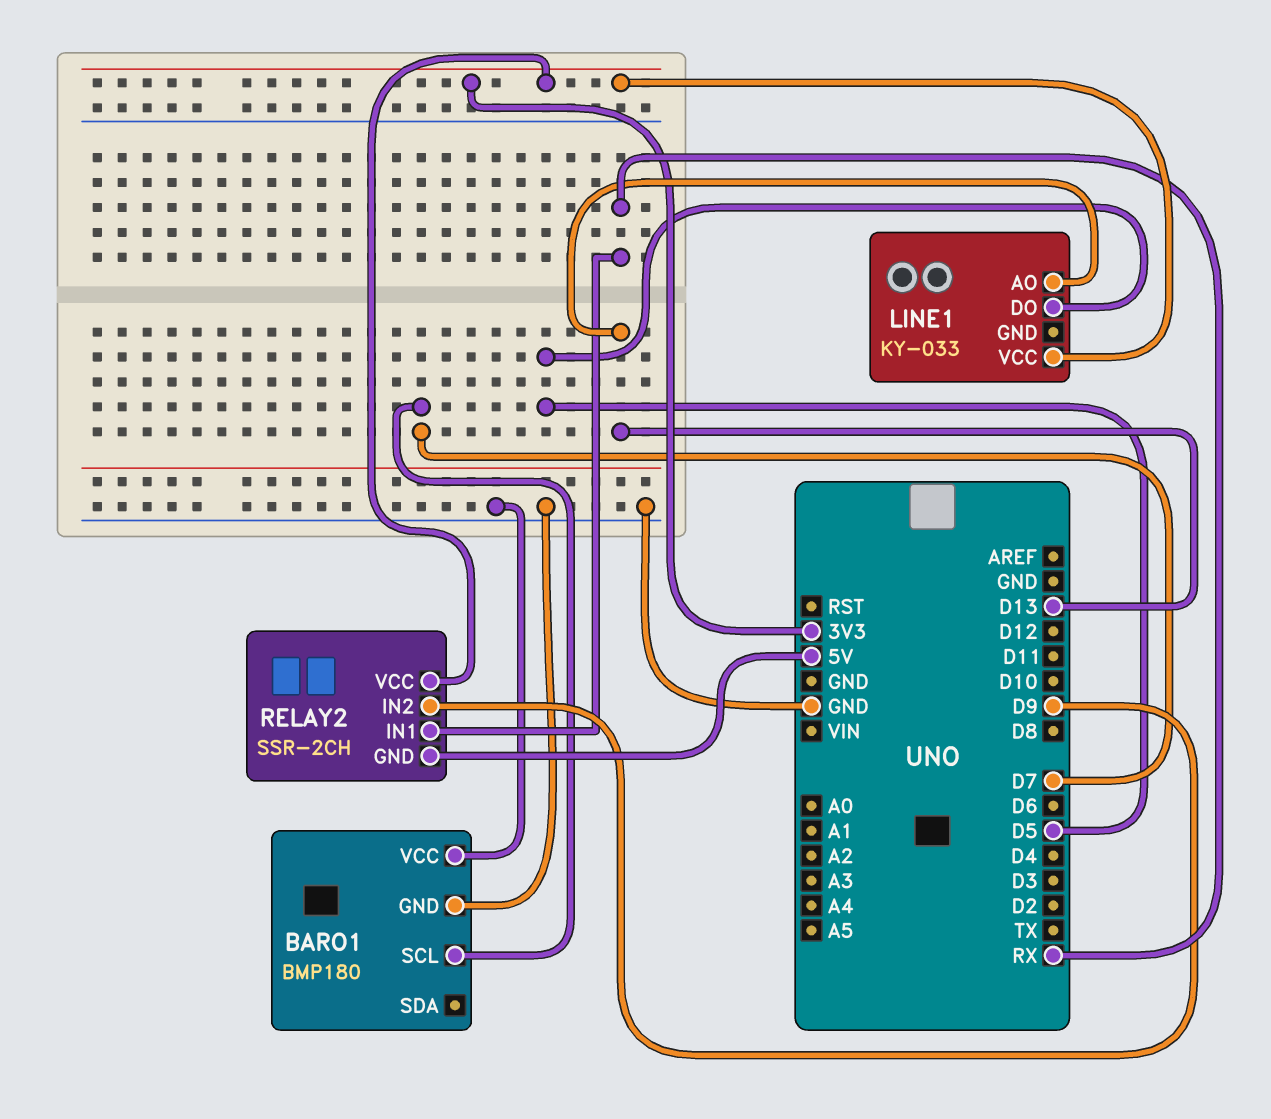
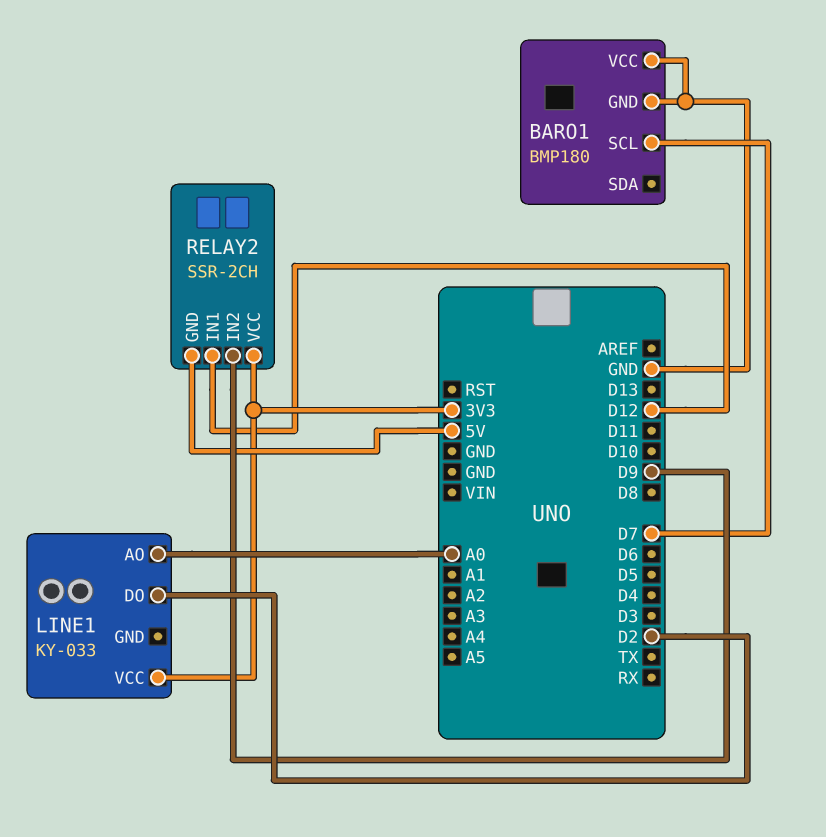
LINE1 pin AO: D13 -> A0
LINE1 pin DO: D5 -> D2
RELAY2 pin IN1: RX -> D12

